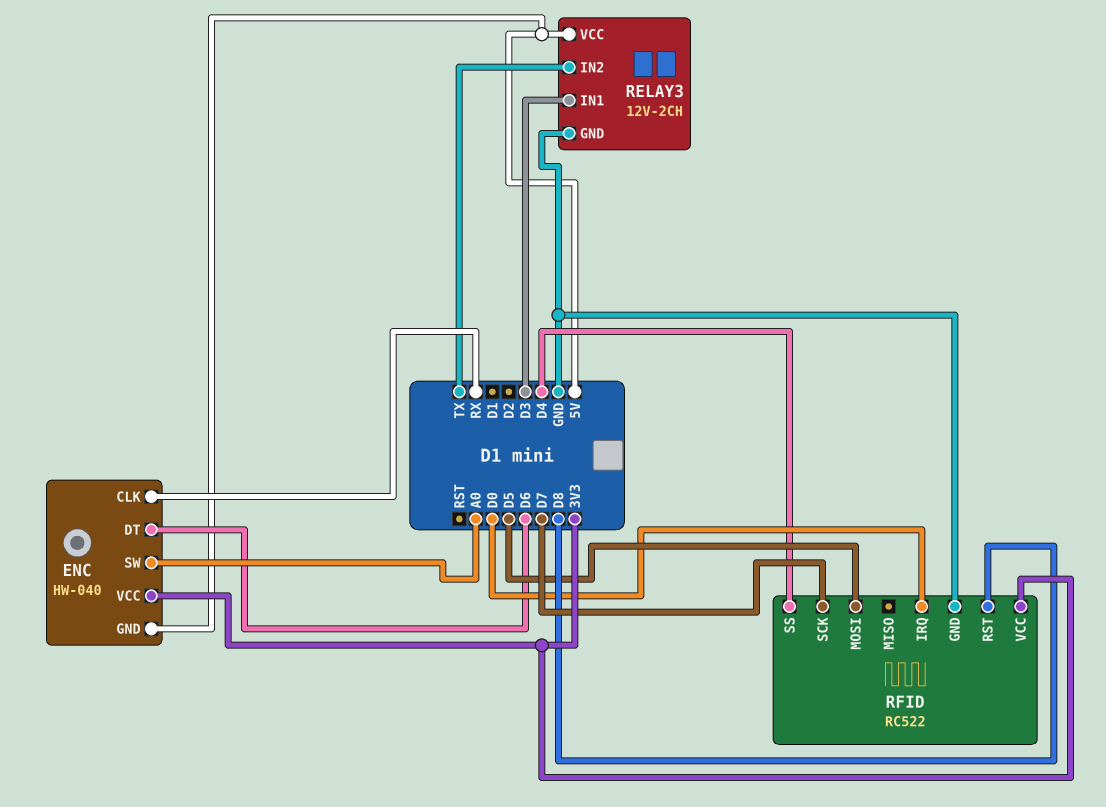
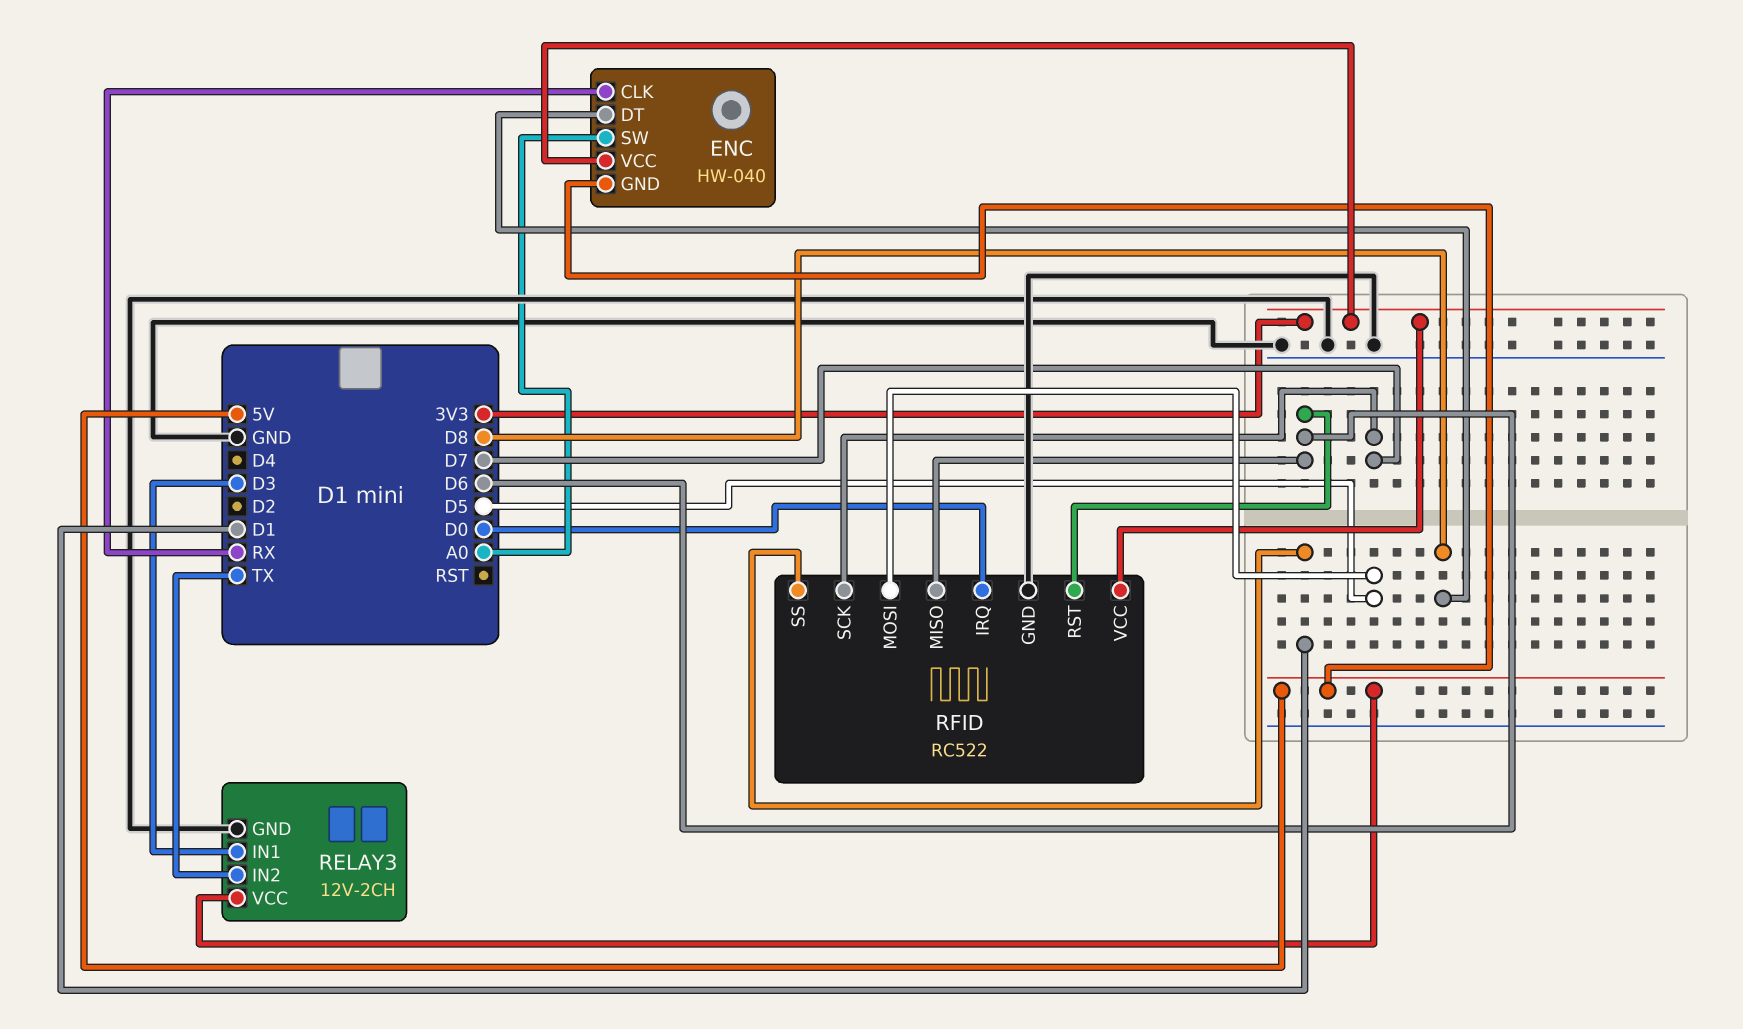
ENC pin DT: D6 -> D8
RFID pin MISO: none -> D6
RFID pin RST: D8 -> D6
RFID pin SS: D4 -> D1

